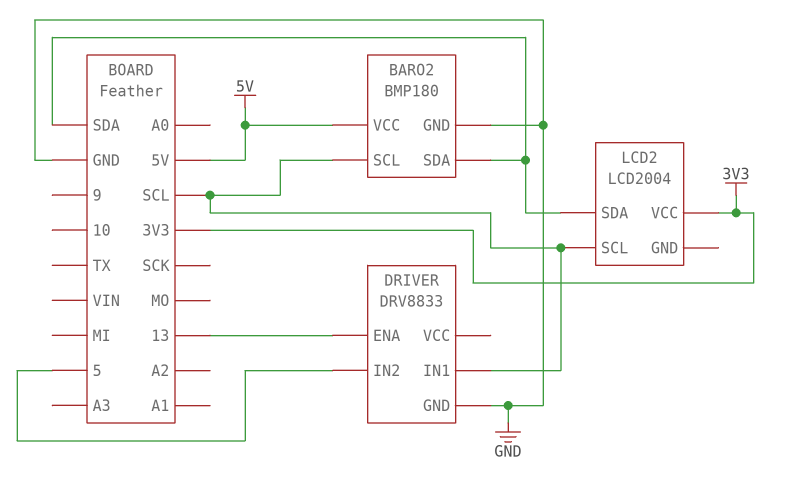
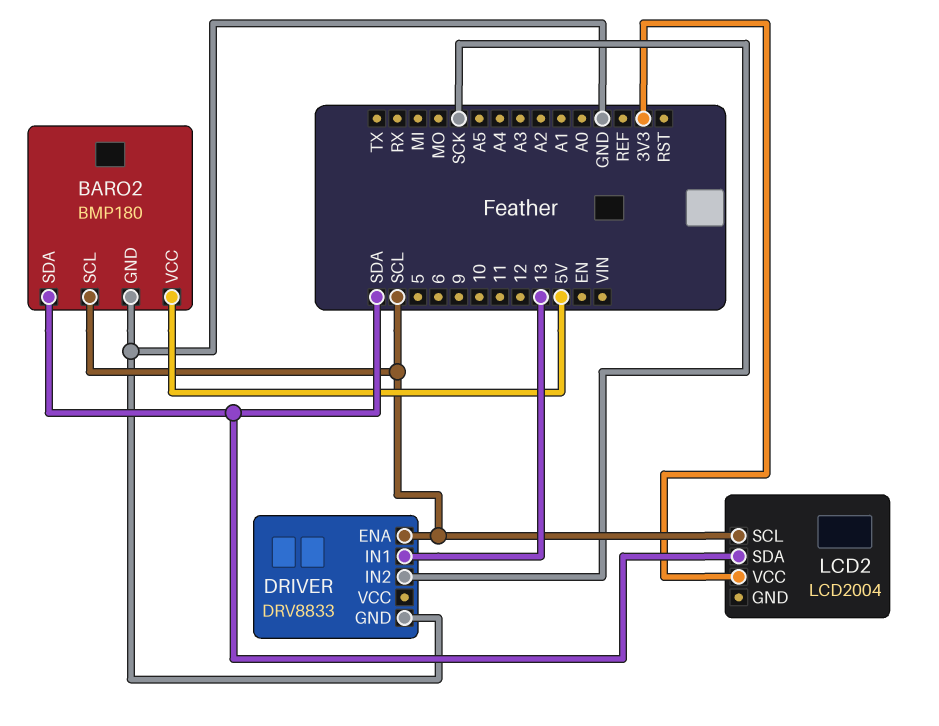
DRIVER pin ENA: 13 -> SCL
DRIVER pin IN1: SCL -> 13
DRIVER pin IN2: 5 -> SCK

